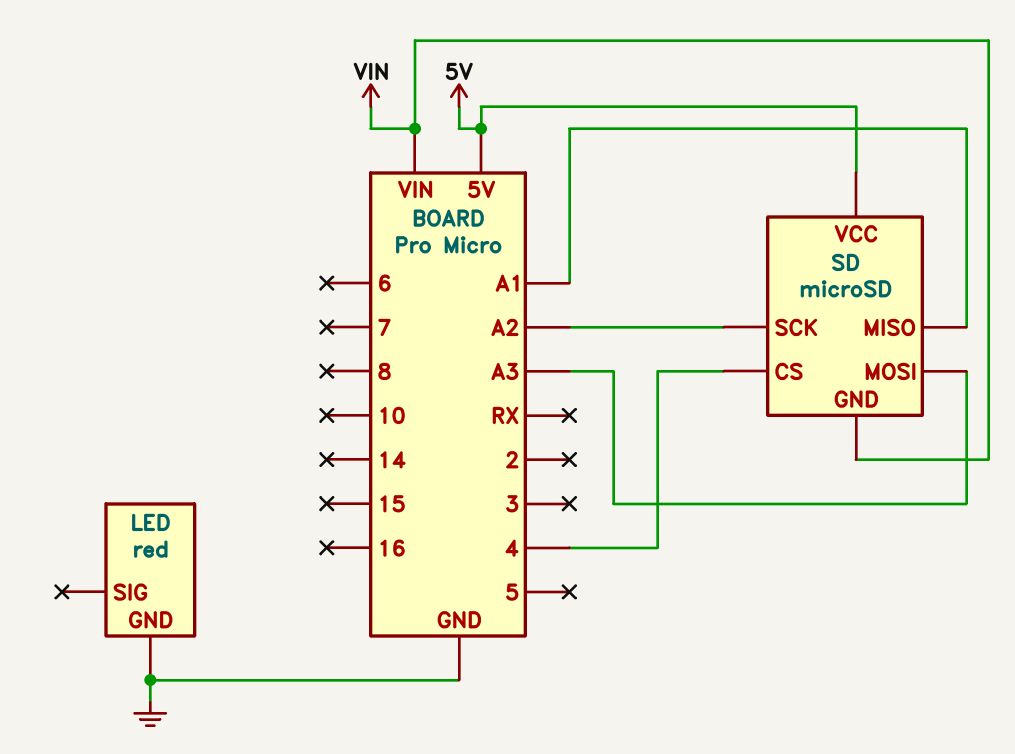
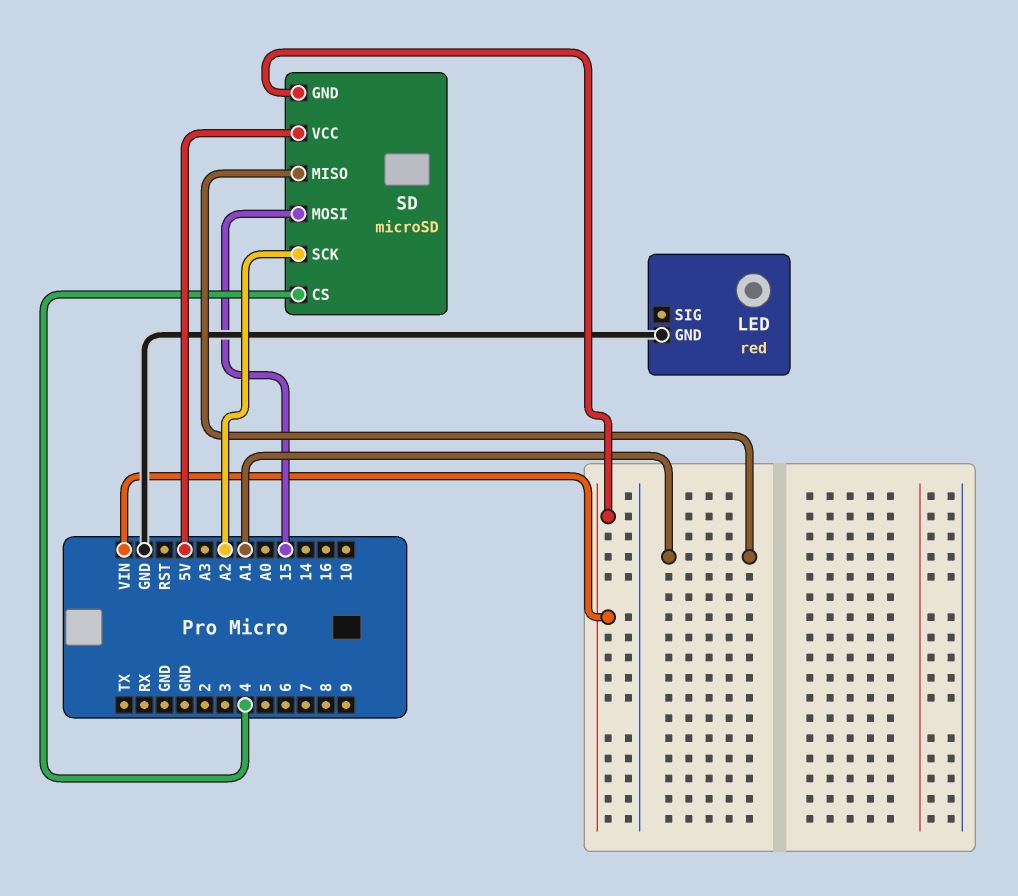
SD pin MOSI: A3 -> 15

